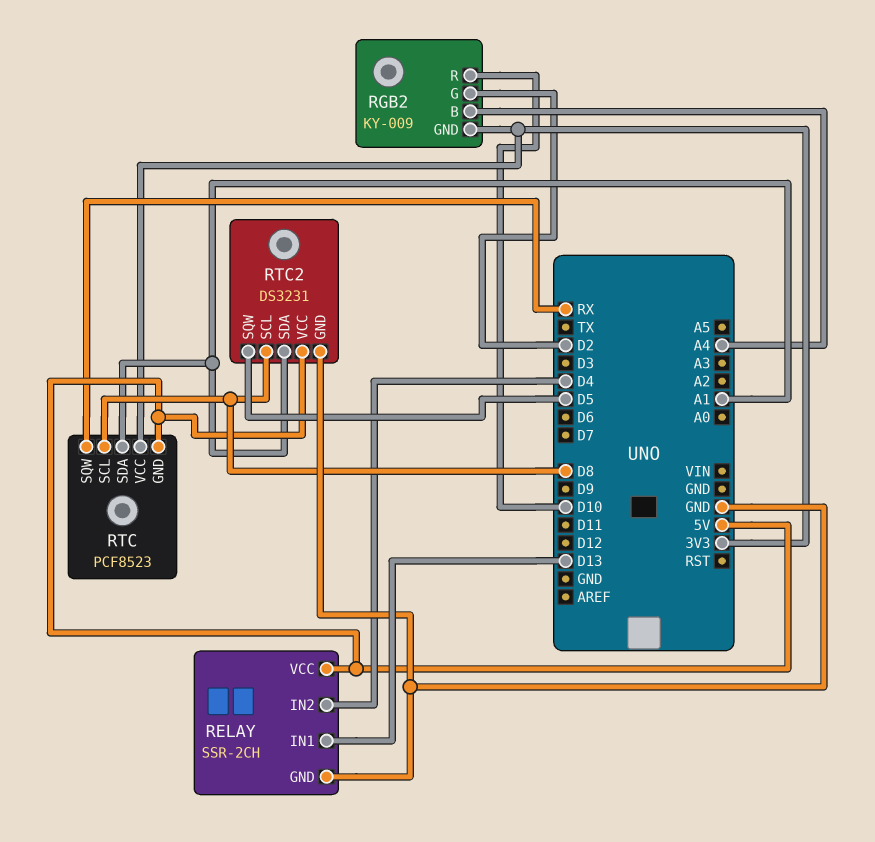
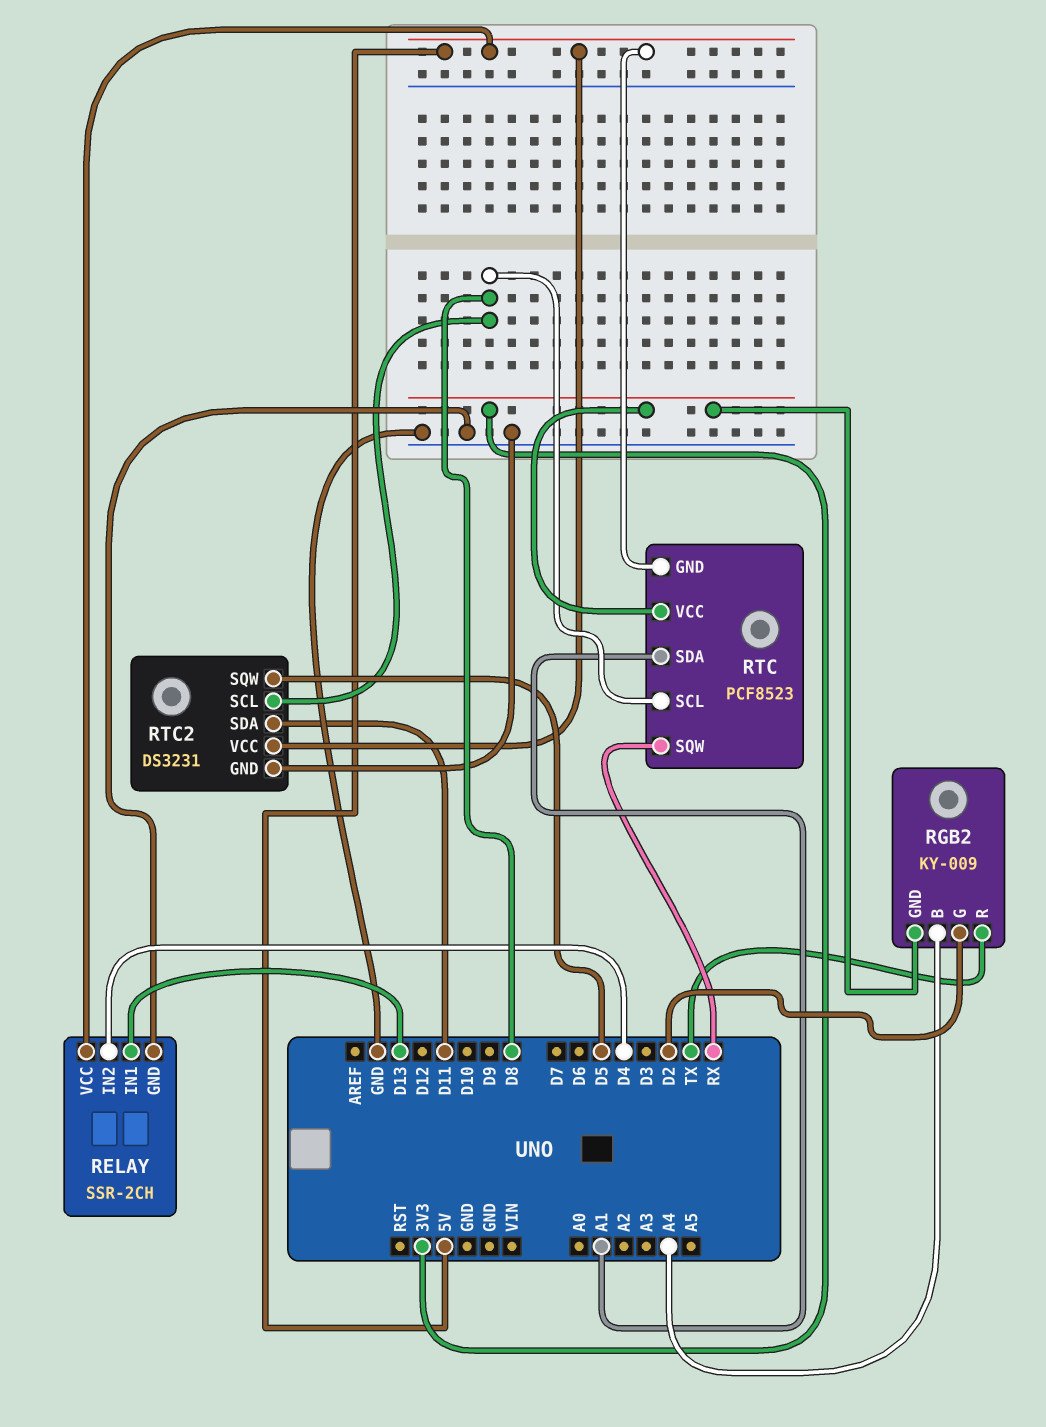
RGB2 pin R: D10 -> TX
RTC2 pin SDA: A1 -> D11

